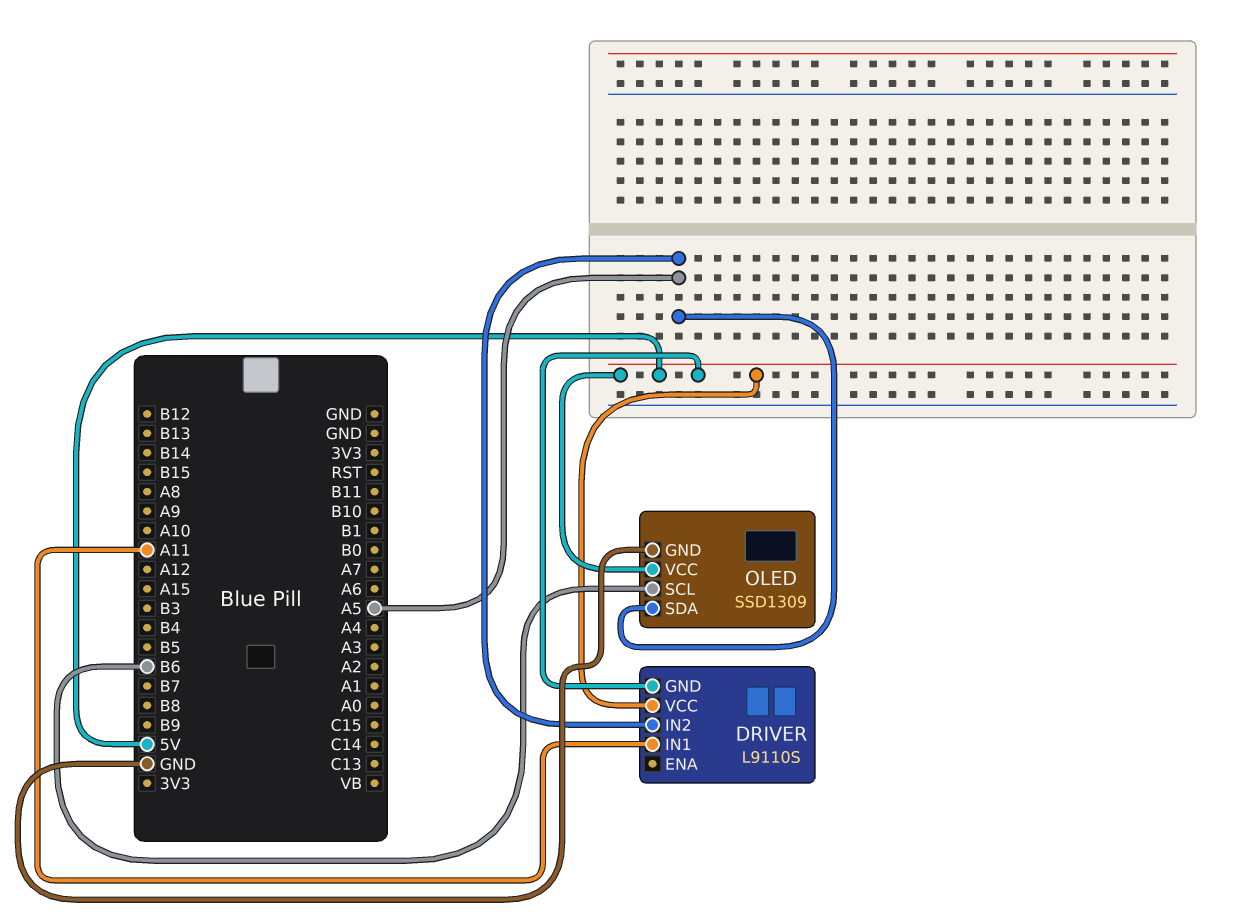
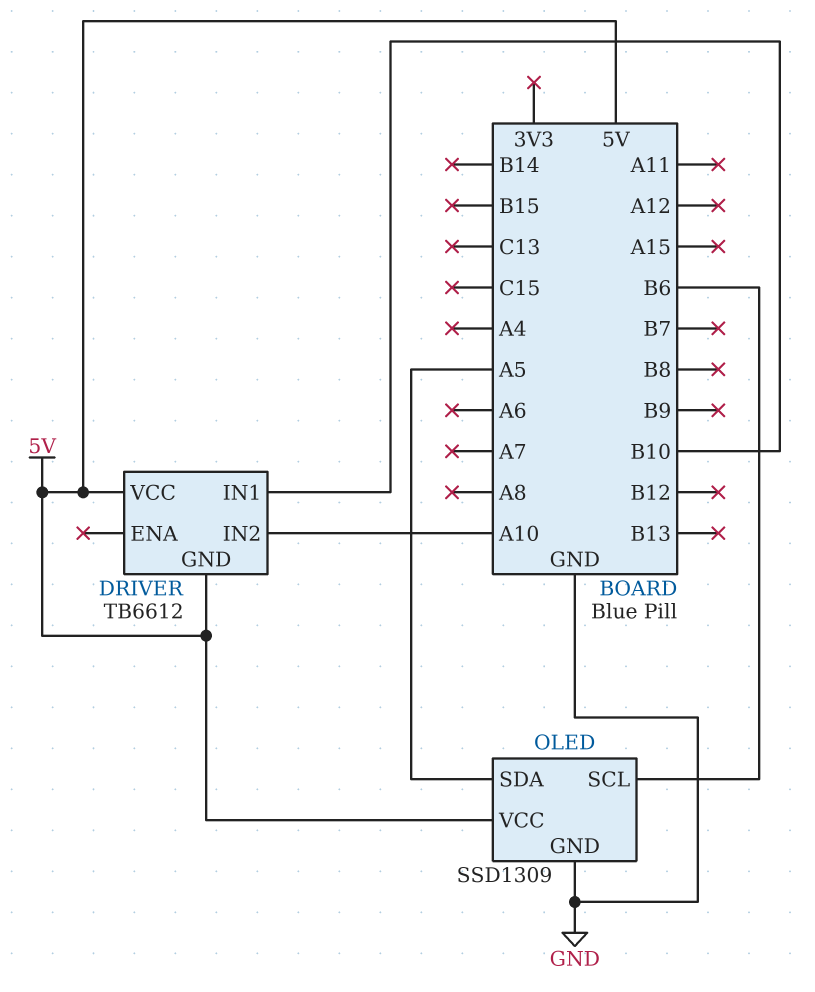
DRIVER: L9110S -> TB6612
DRIVER pin IN1: A11 -> B10
DRIVER pin IN2: A5 -> A10

